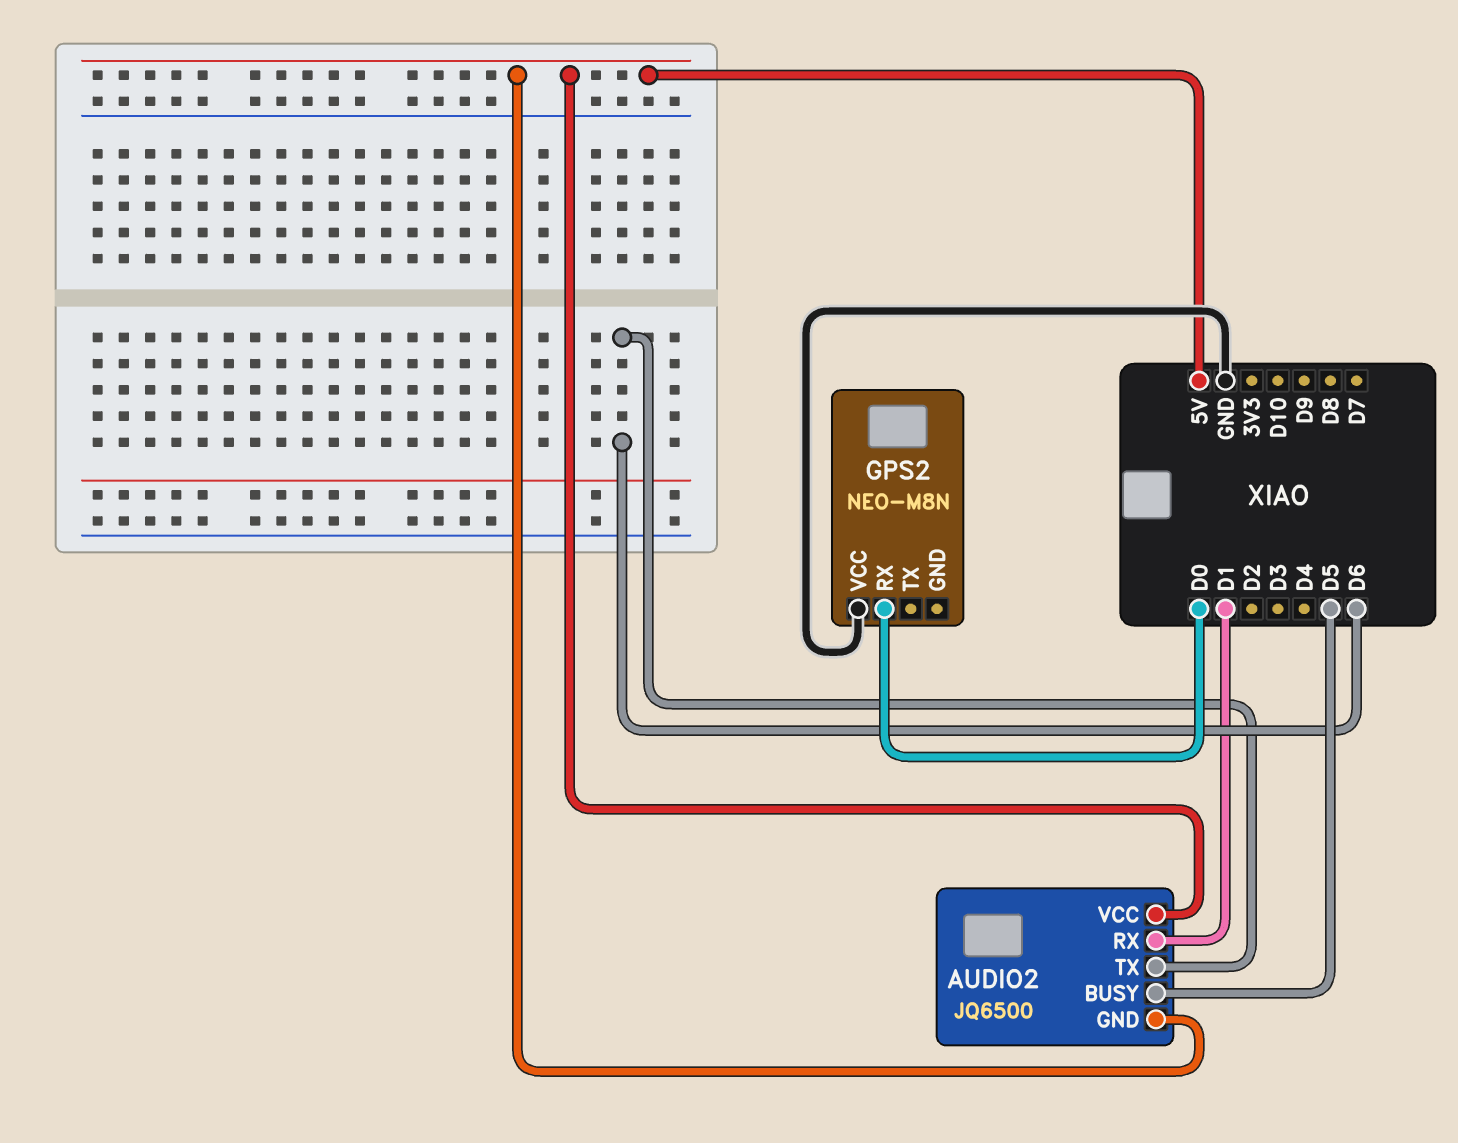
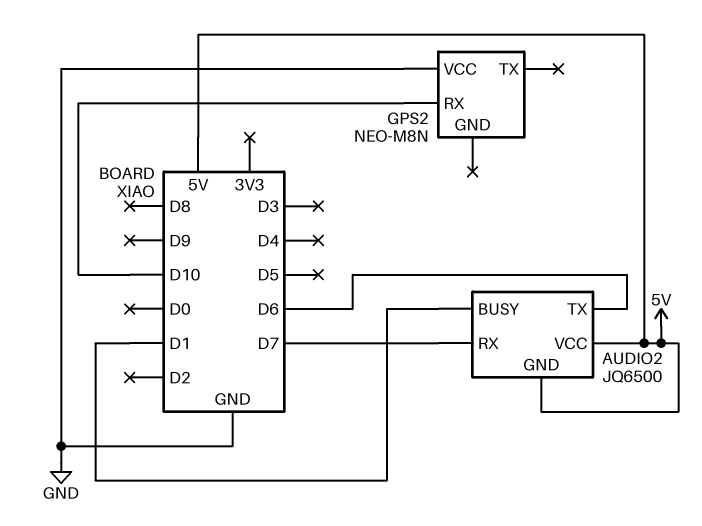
AUDIO2 pin BUSY: D5 -> D1
AUDIO2 pin RX: D1 -> D7
GPS2 pin RX: D0 -> D10

